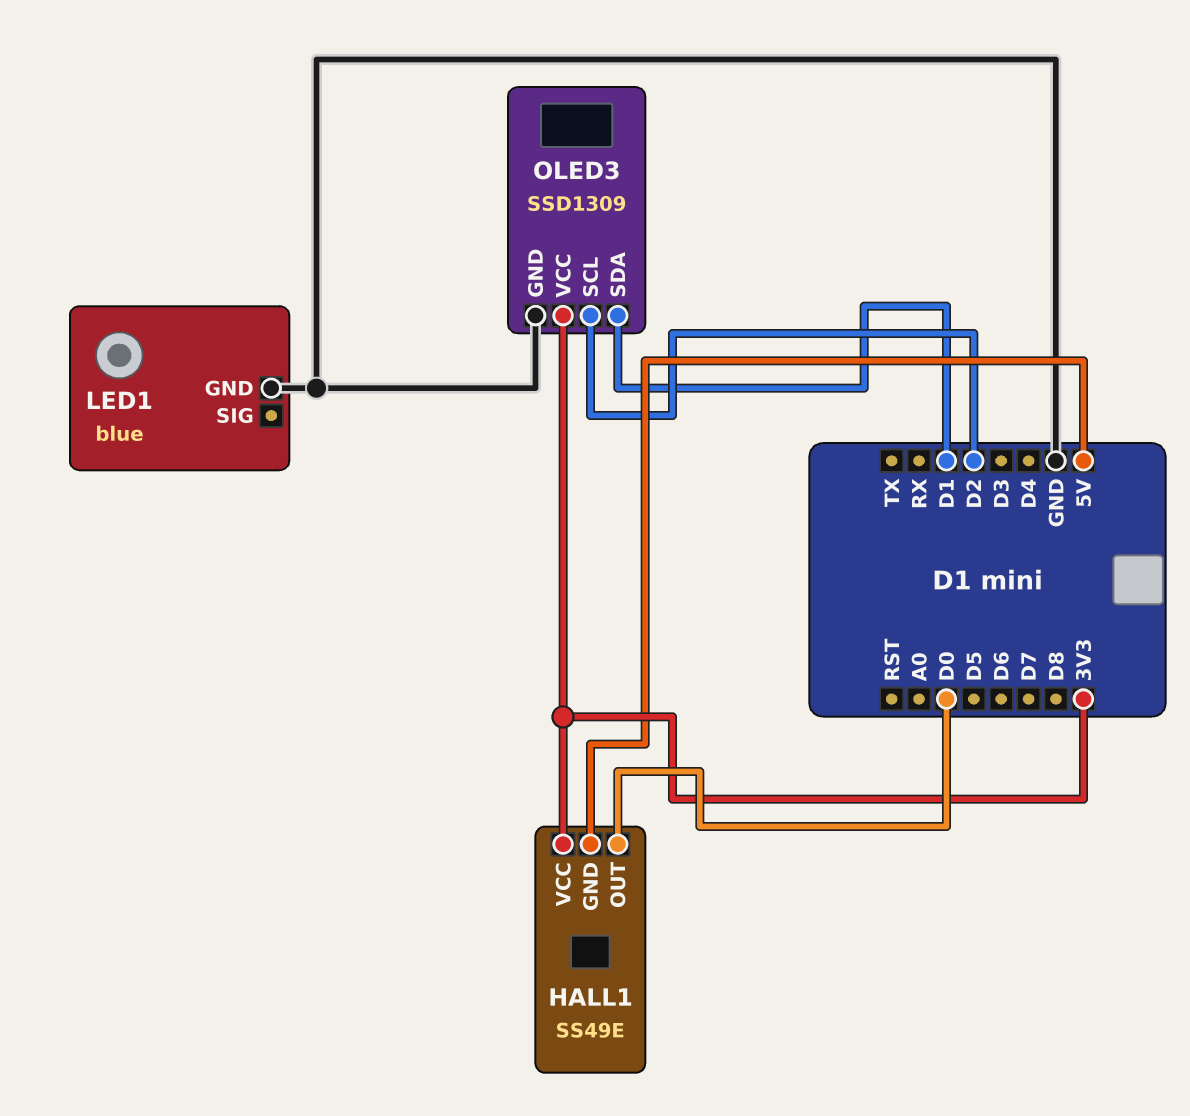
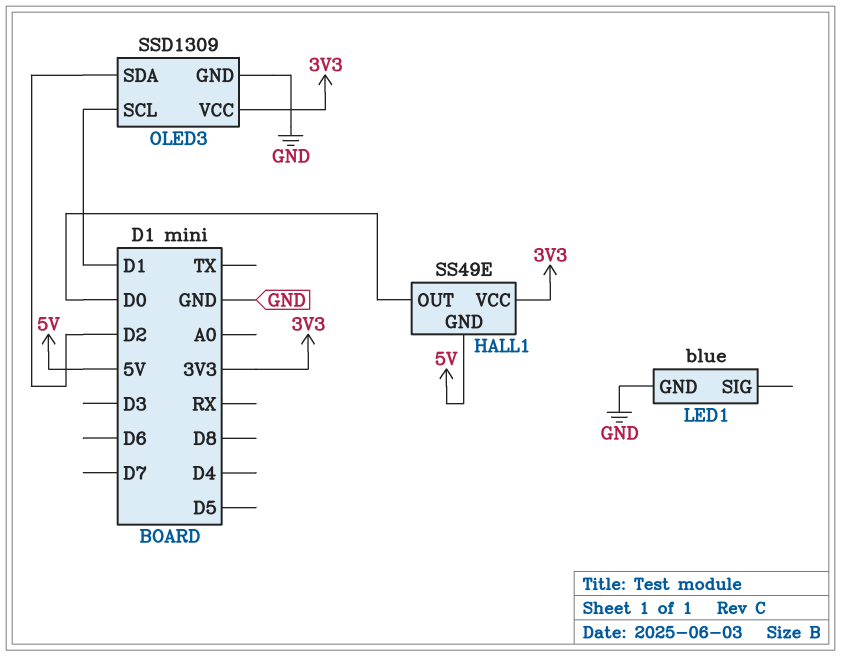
OLED3 pin SCL: D2 -> D1
OLED3 pin SDA: D1 -> D2

